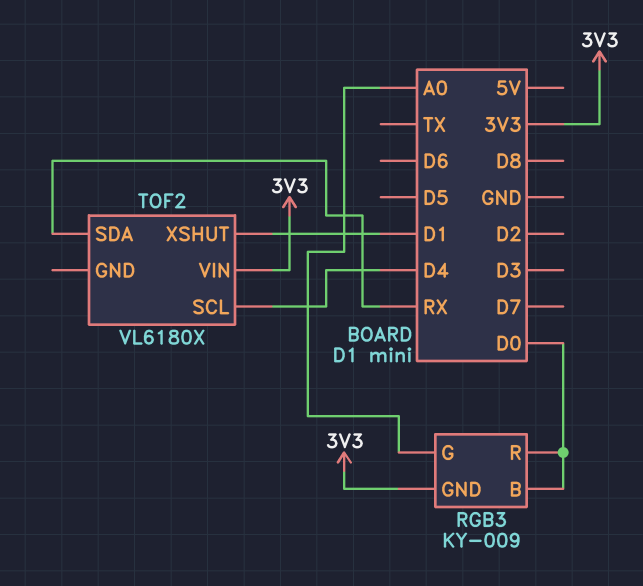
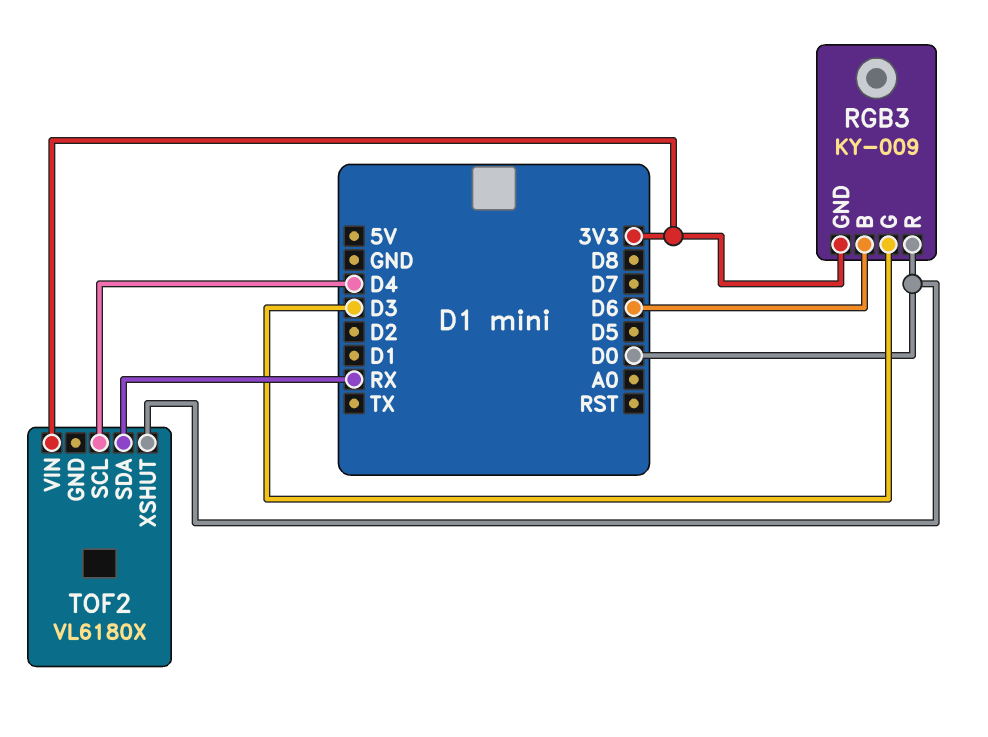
RGB3 pin B: D0 -> D6
RGB3 pin G: A0 -> D3
TOF2 pin XSHUT: D1 -> D0

